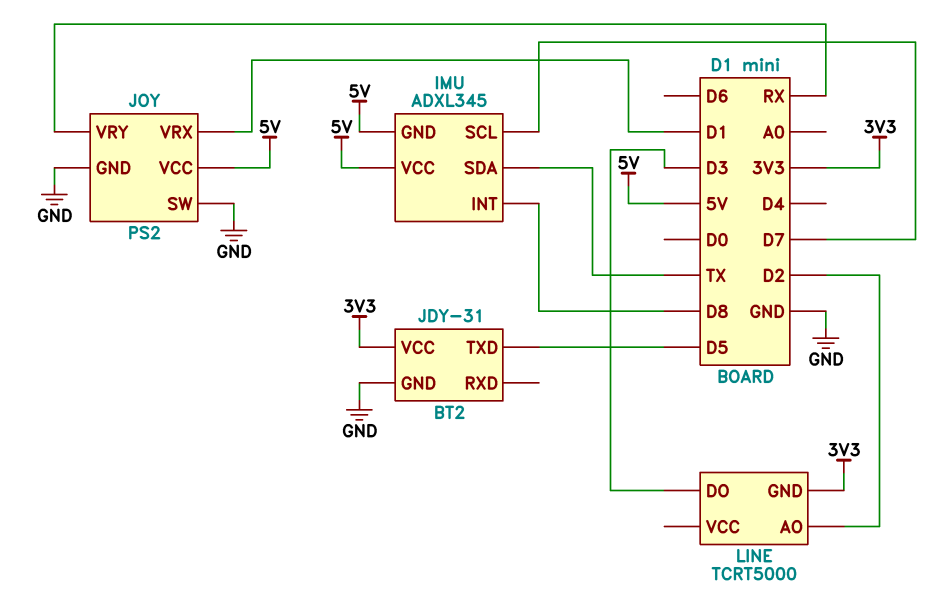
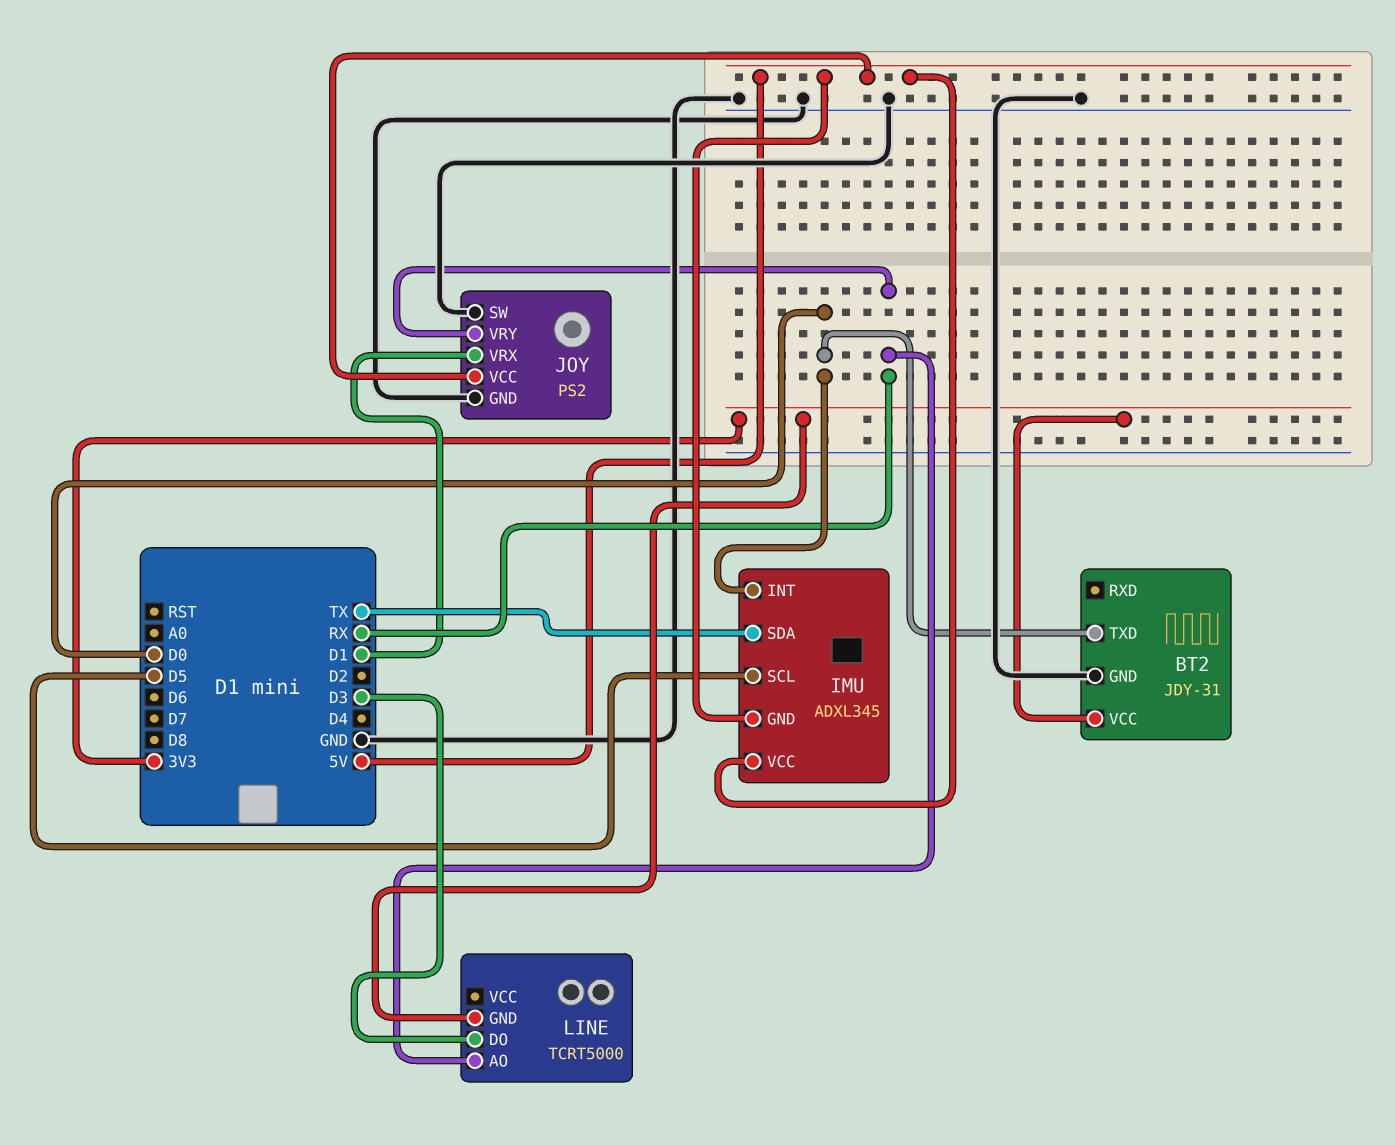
BT2 pin TXD: D5 -> D0
IMU pin INT: D8 -> D0
IMU pin SCL: D7 -> D5
LINE pin AO: D2 -> RX

